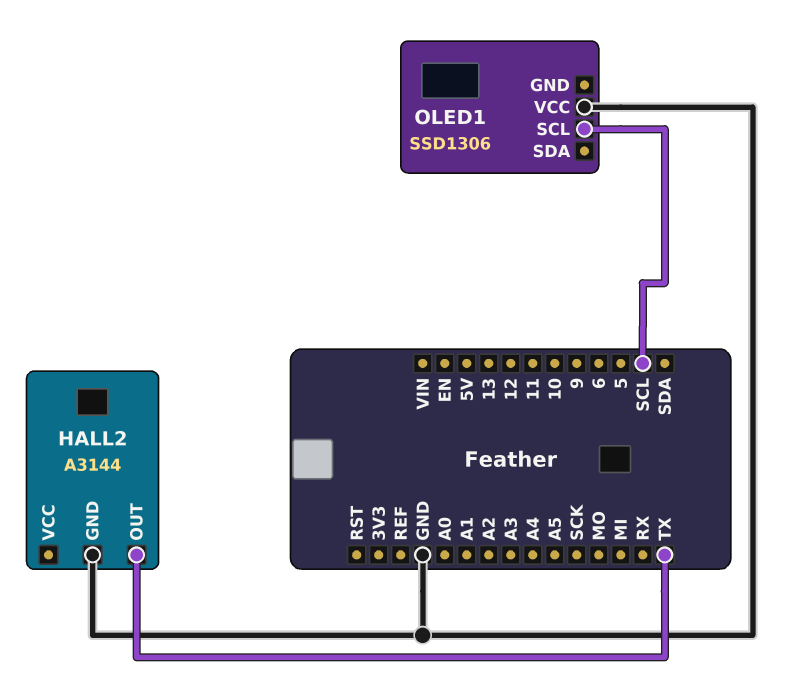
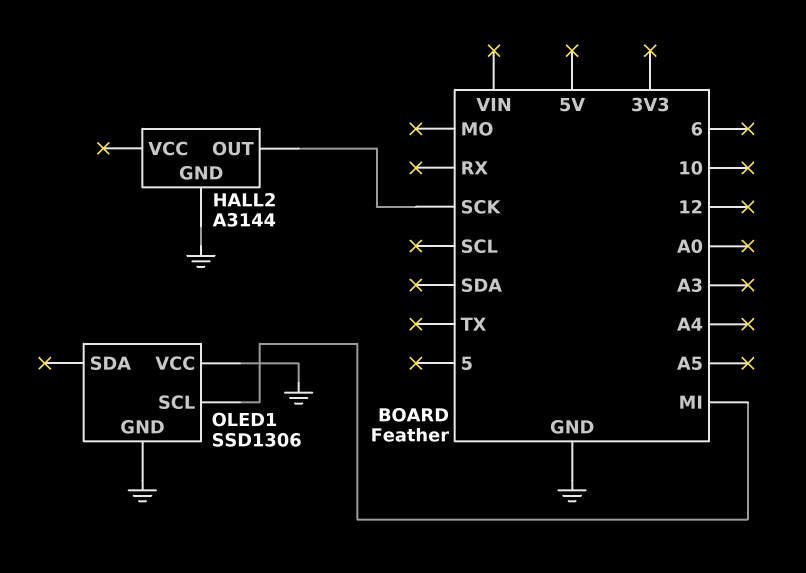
HALL2 pin OUT: TX -> SCK
OLED1 pin GND: none -> GND
OLED1 pin SCL: SCL -> MI

